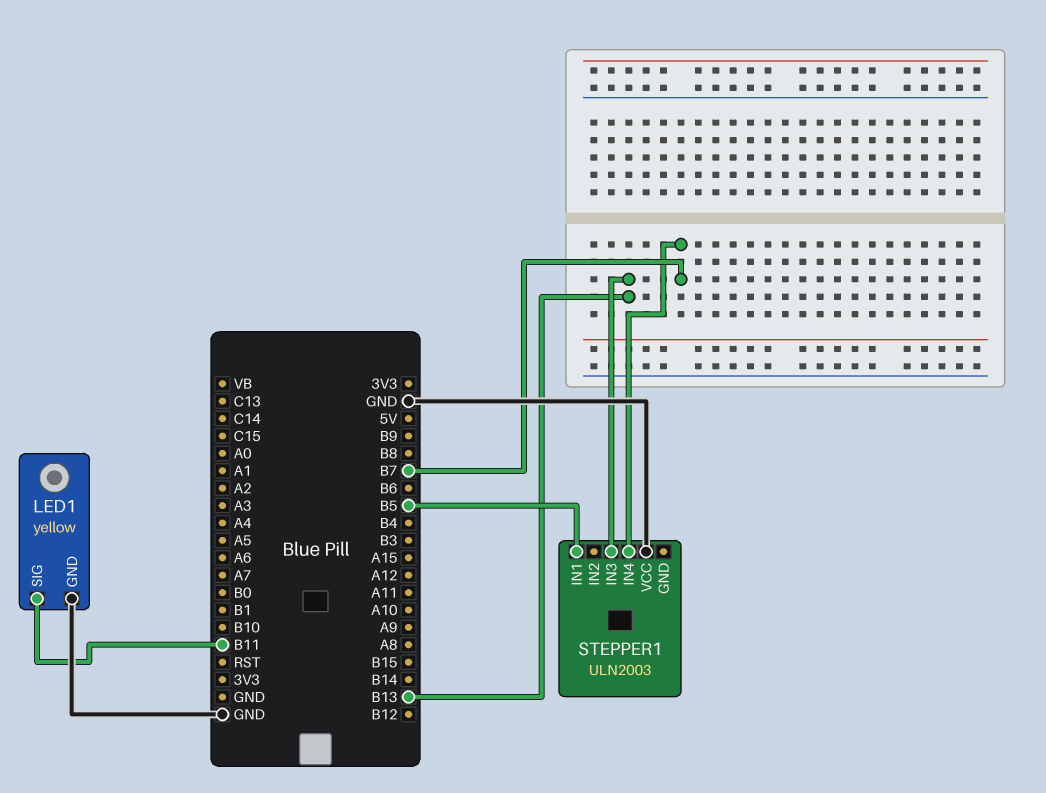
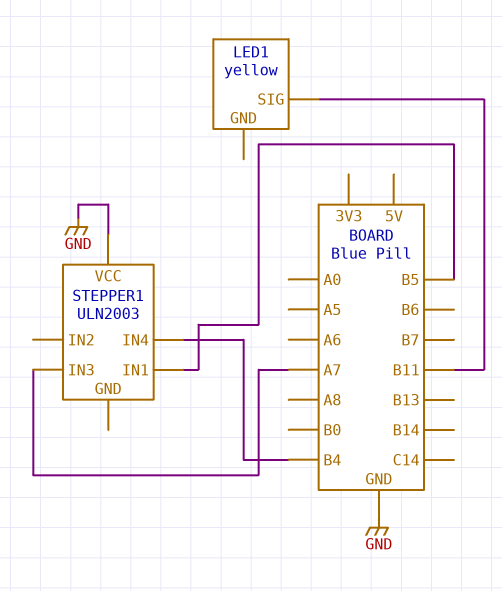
LED1 pin GND: GND -> none
STEPPER1 pin IN3: B13 -> A7
STEPPER1 pin IN4: B7 -> B4

